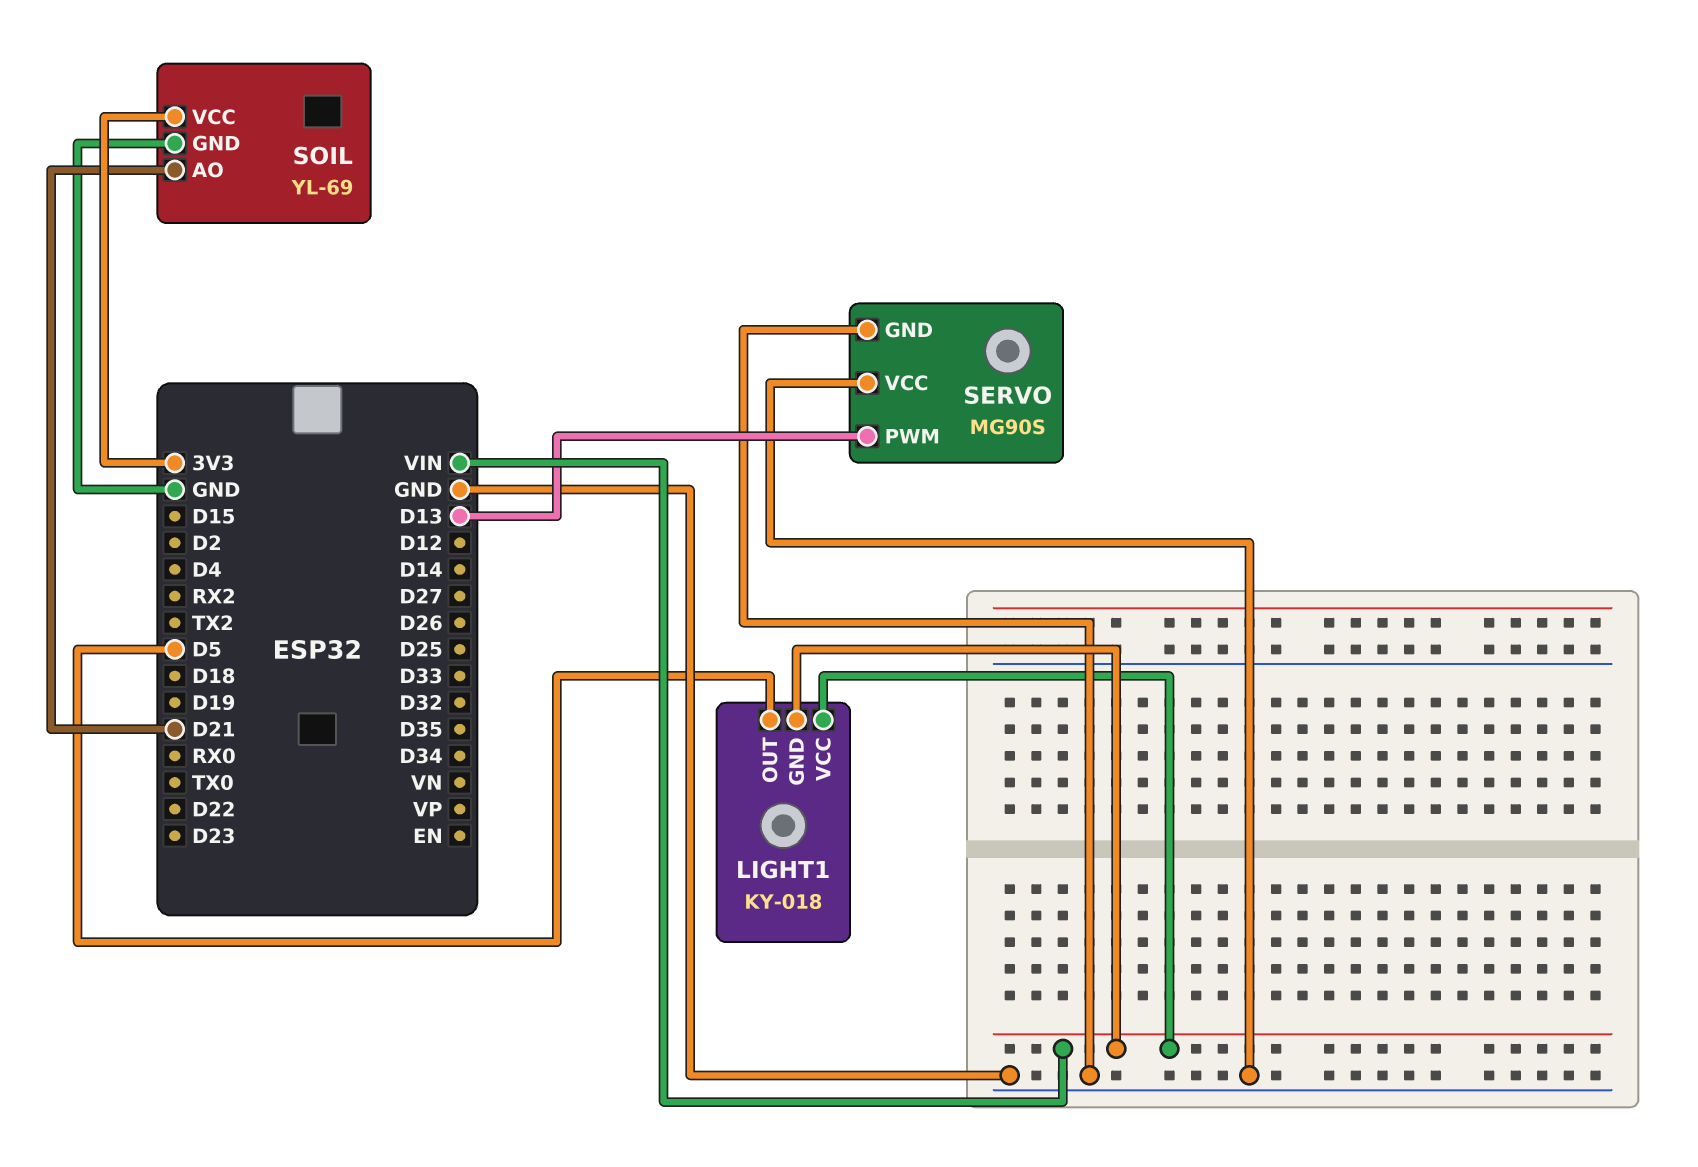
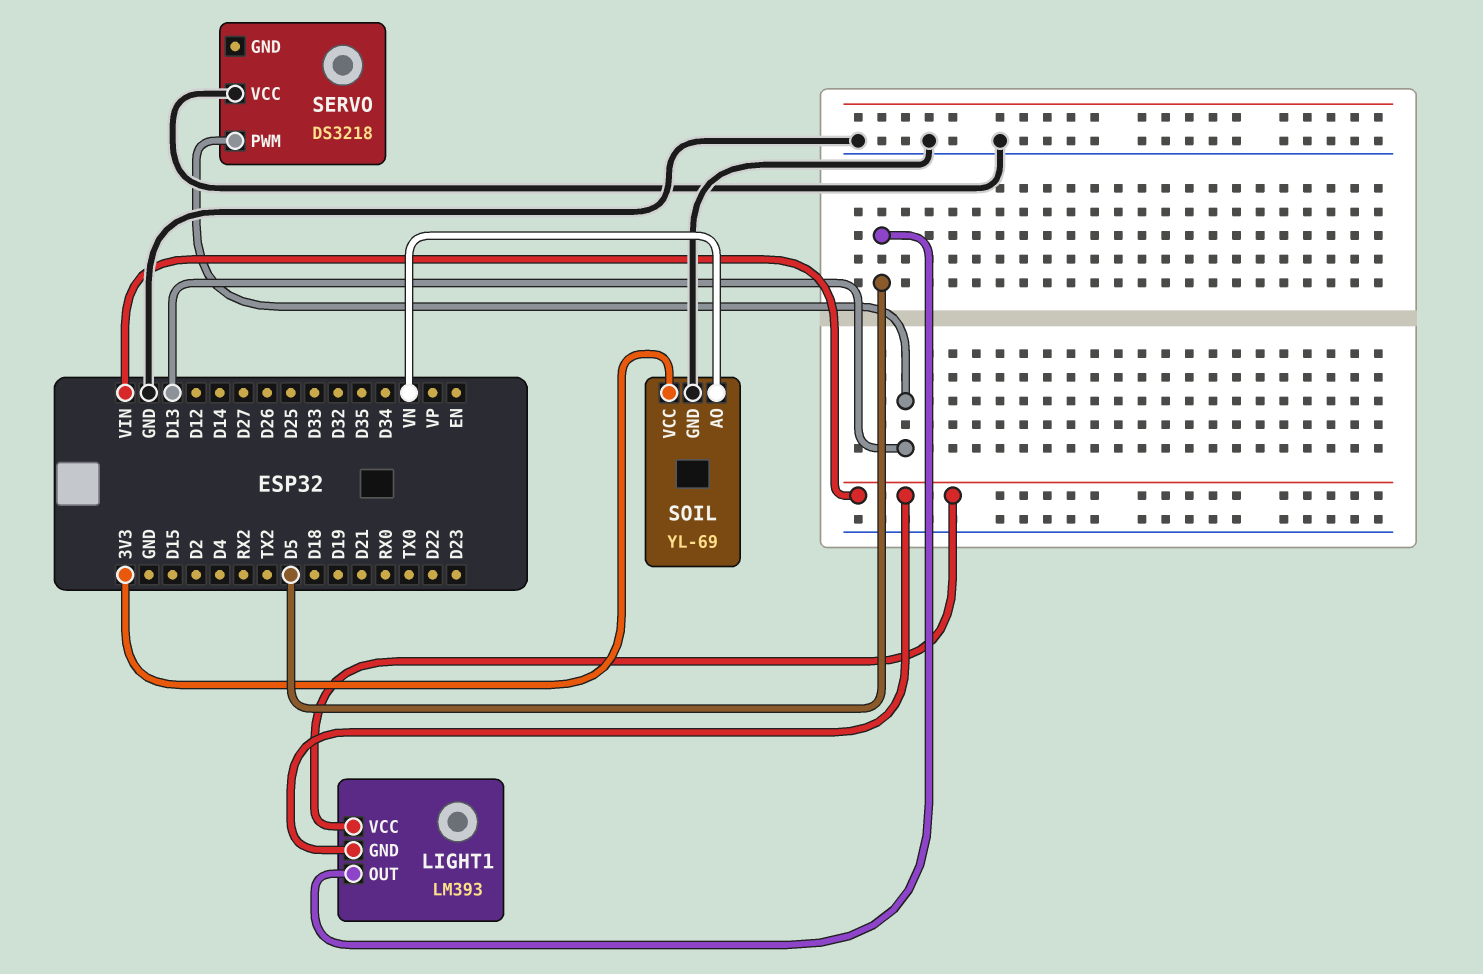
LIGHT1: KY-018 -> LM393
SERVO: MG90S -> DS3218
SERVO pin GND: GND -> none
SOIL pin AO: D21 -> VN

